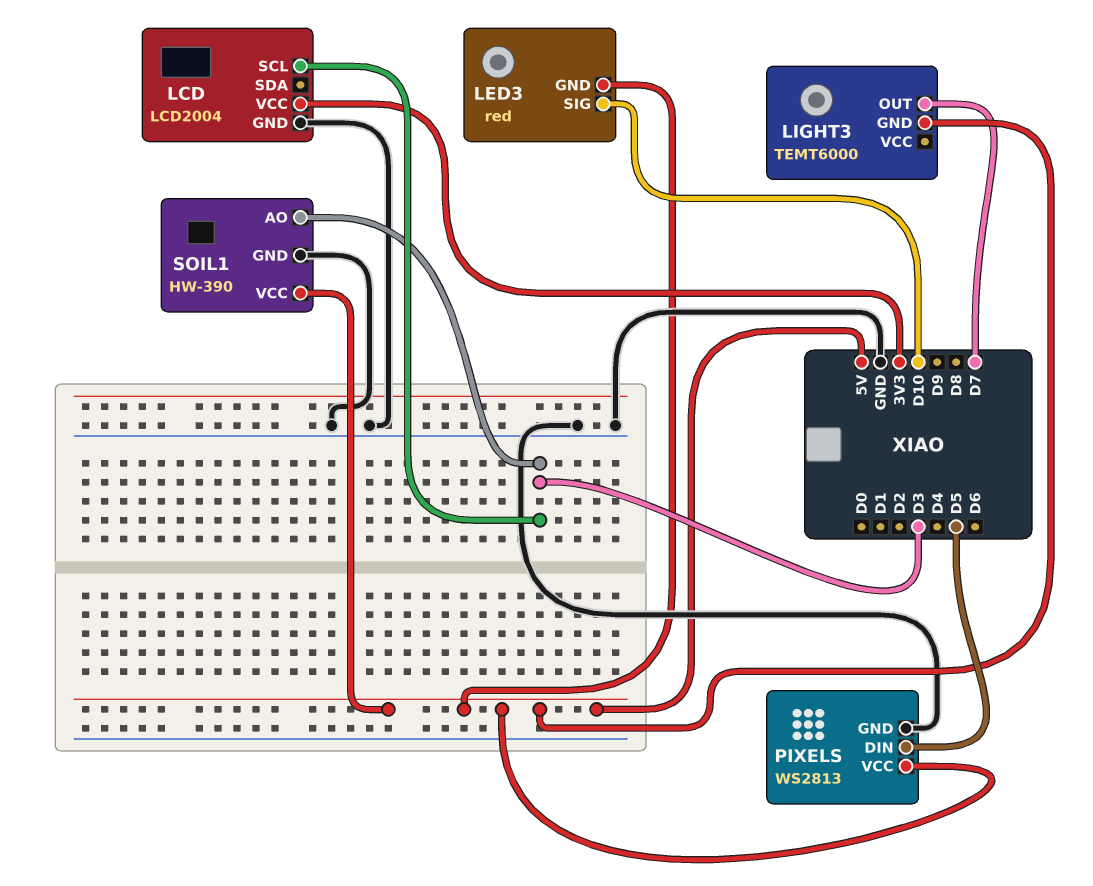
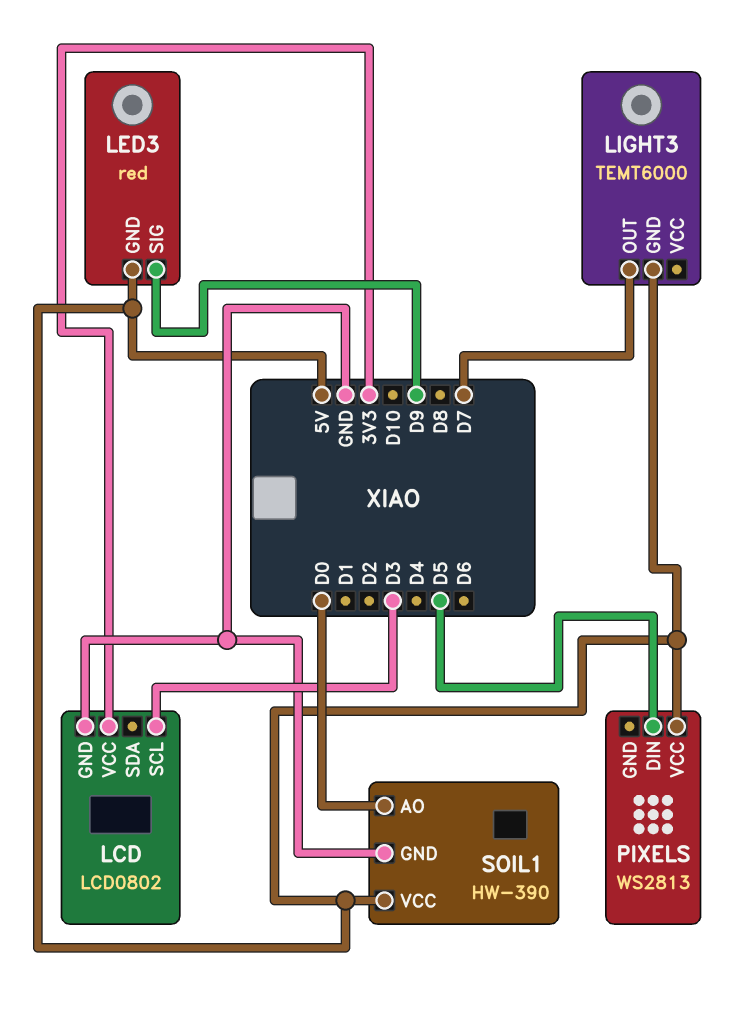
LCD: LCD2004 -> LCD0802
LED3 pin SIG: D10 -> D9
PIXELS pin GND: GND -> none
SOIL1 pin AO: D3 -> D0

